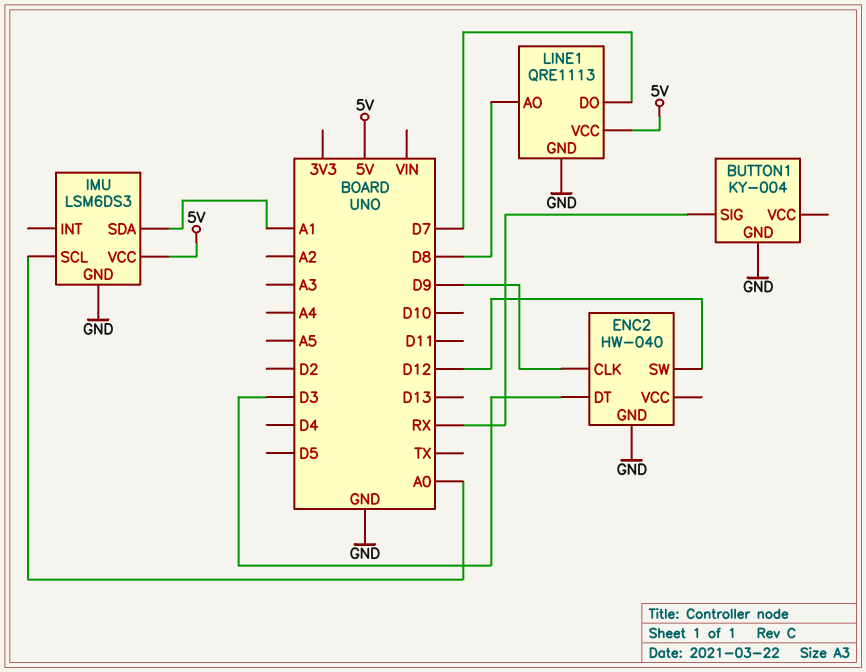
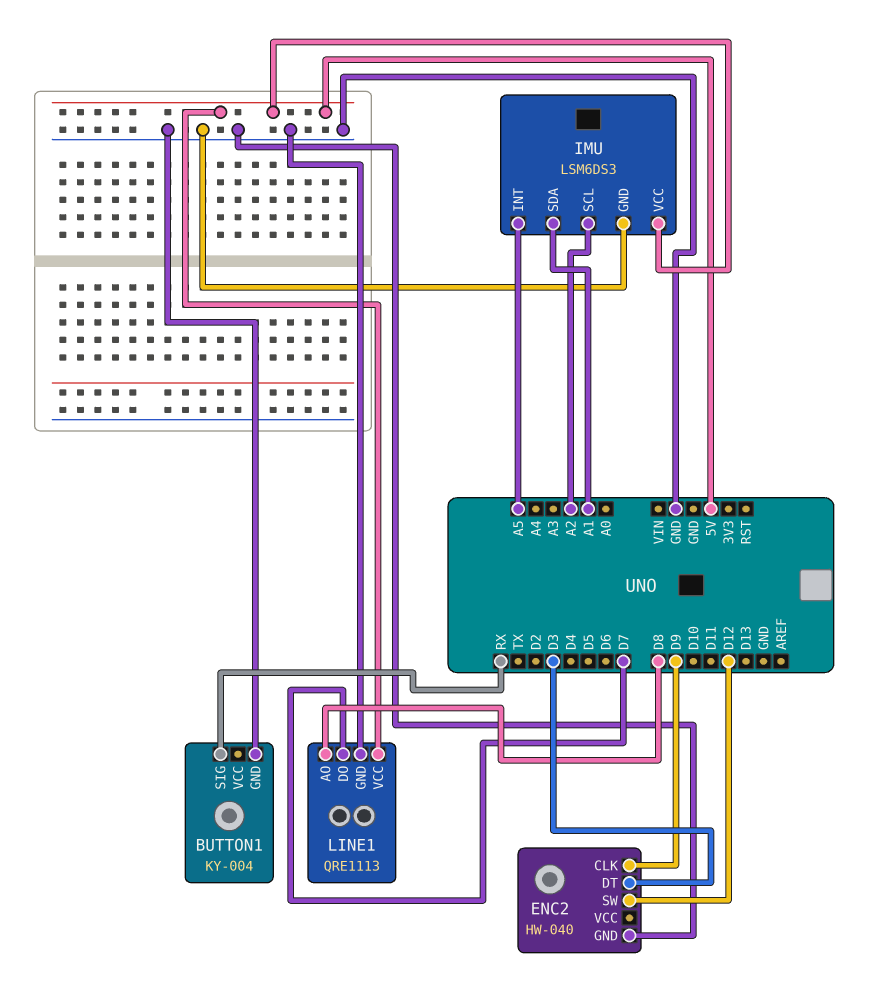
IMU pin INT: none -> A5
IMU pin SCL: A0 -> A2

